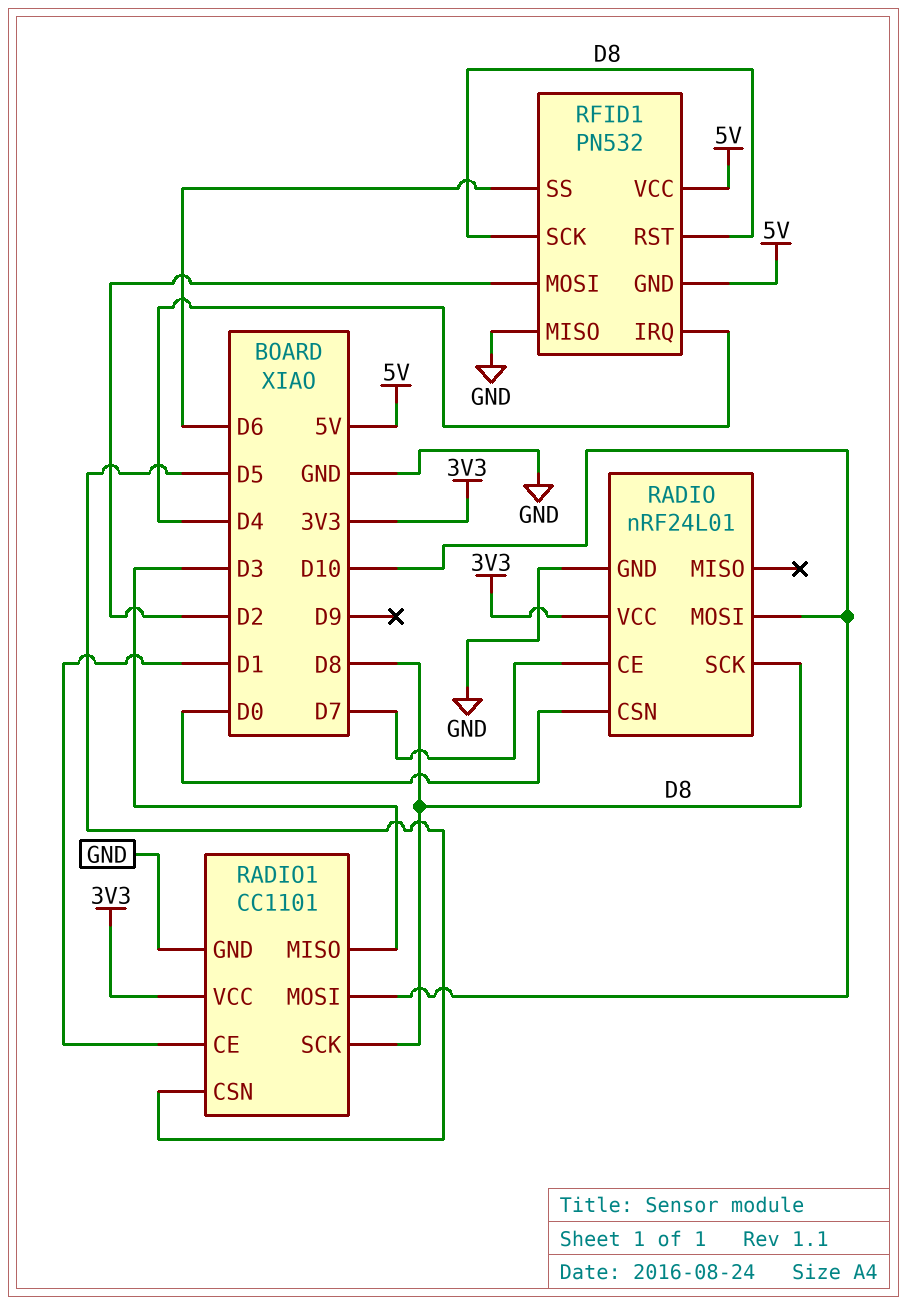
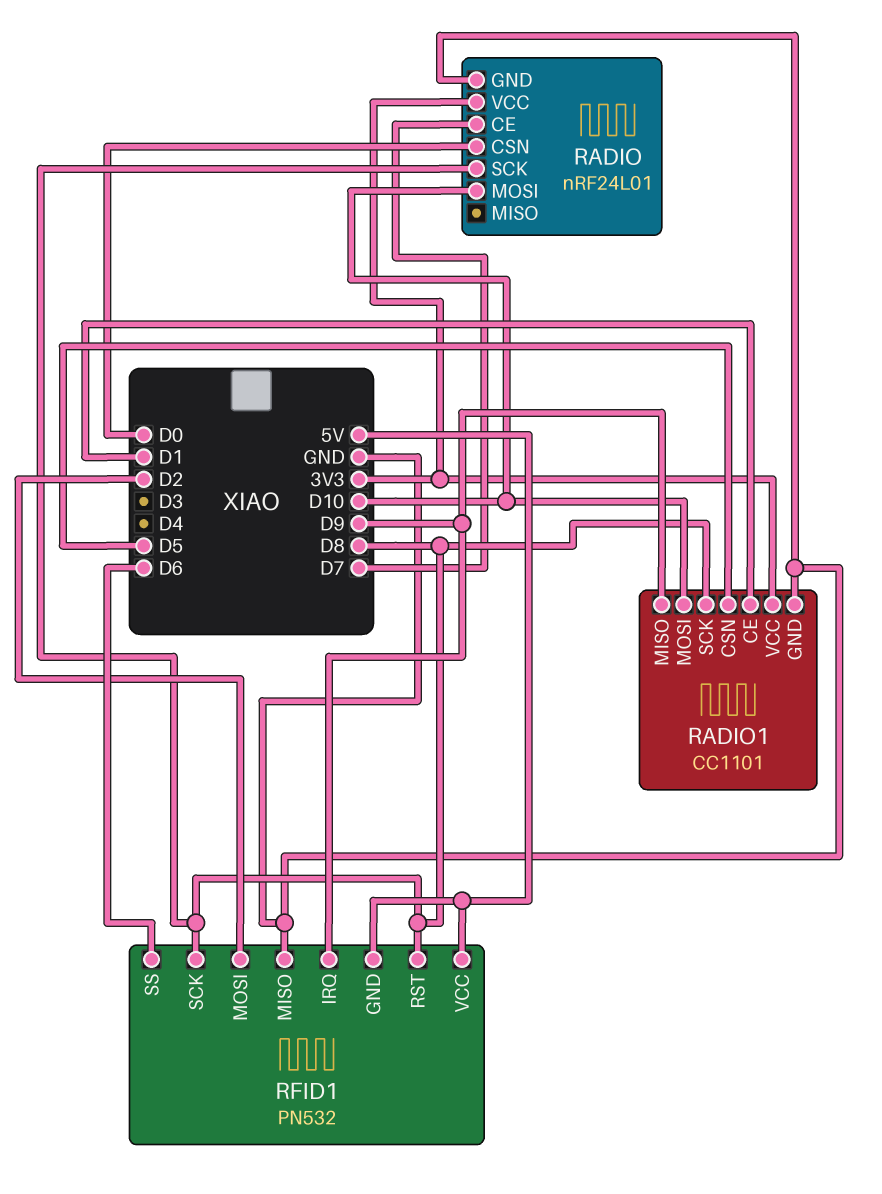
RADIO1 pin MISO: D3 -> D9
RFID1 pin IRQ: D4 -> D9

